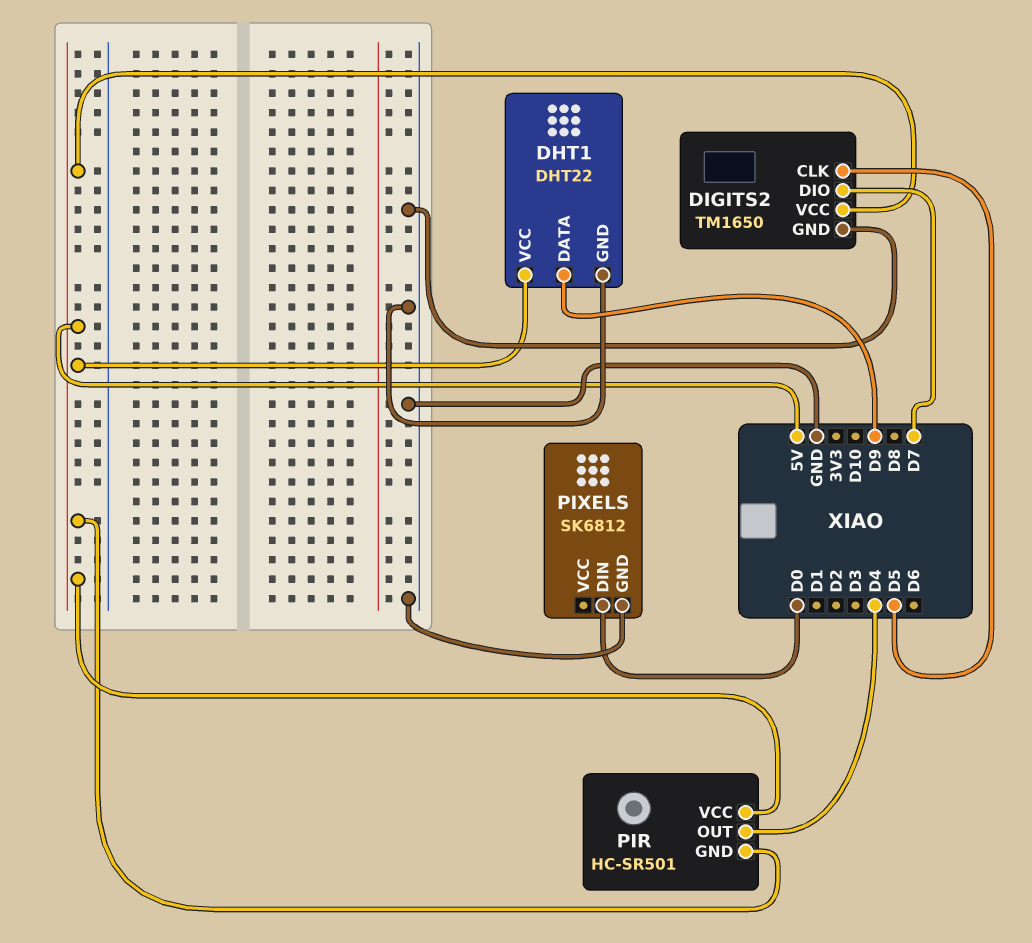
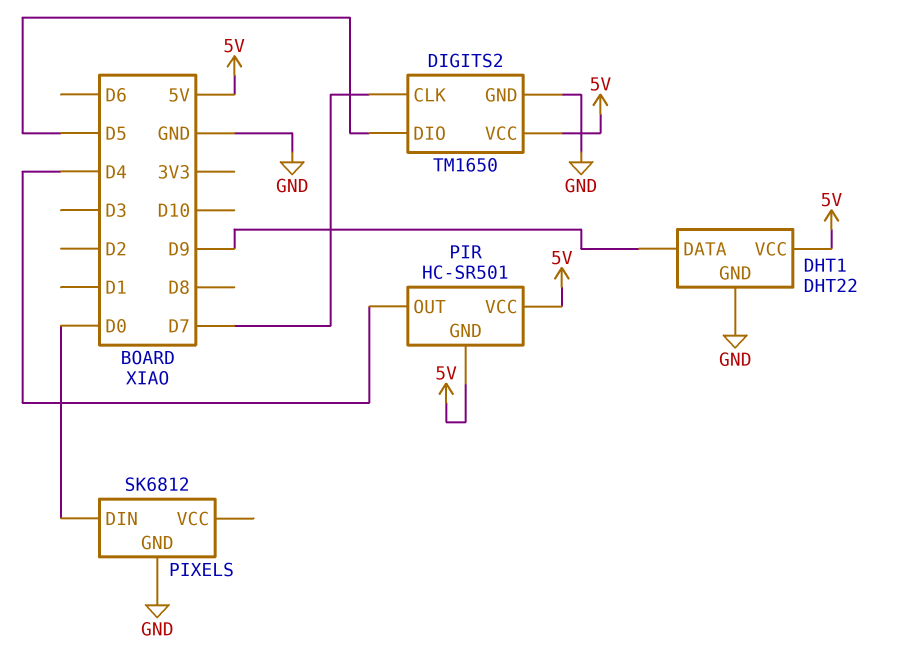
DIGITS2 pin CLK: D5 -> D7
DIGITS2 pin DIO: D7 -> D5

